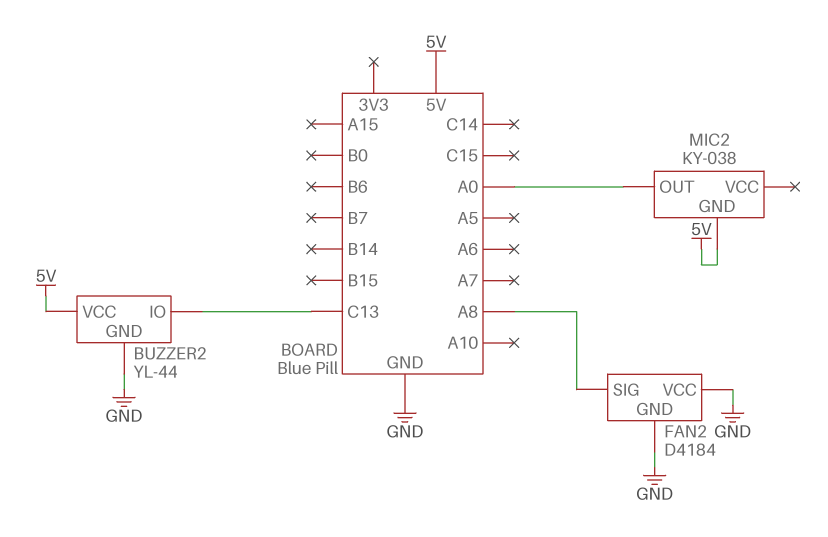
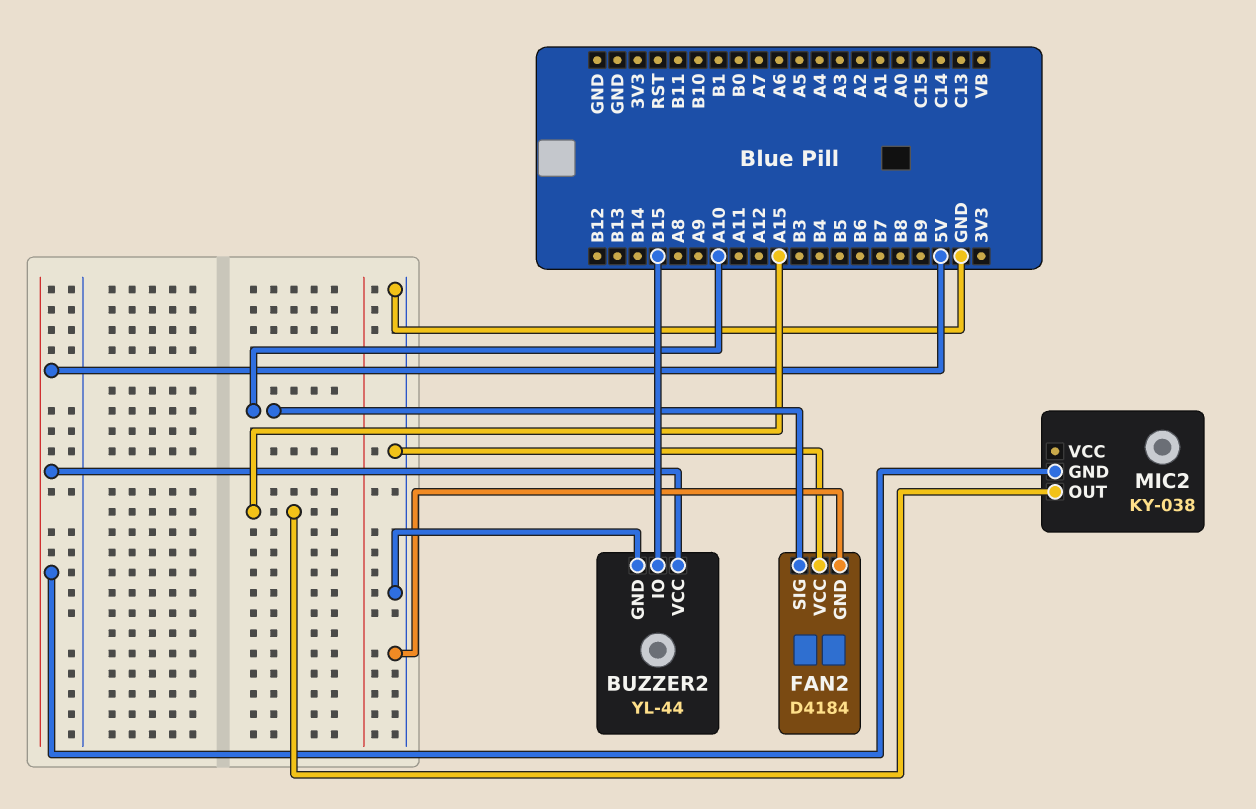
BUZZER2 pin IO: C13 -> B15
FAN2 pin SIG: A8 -> A10
MIC2 pin OUT: A0 -> A15

